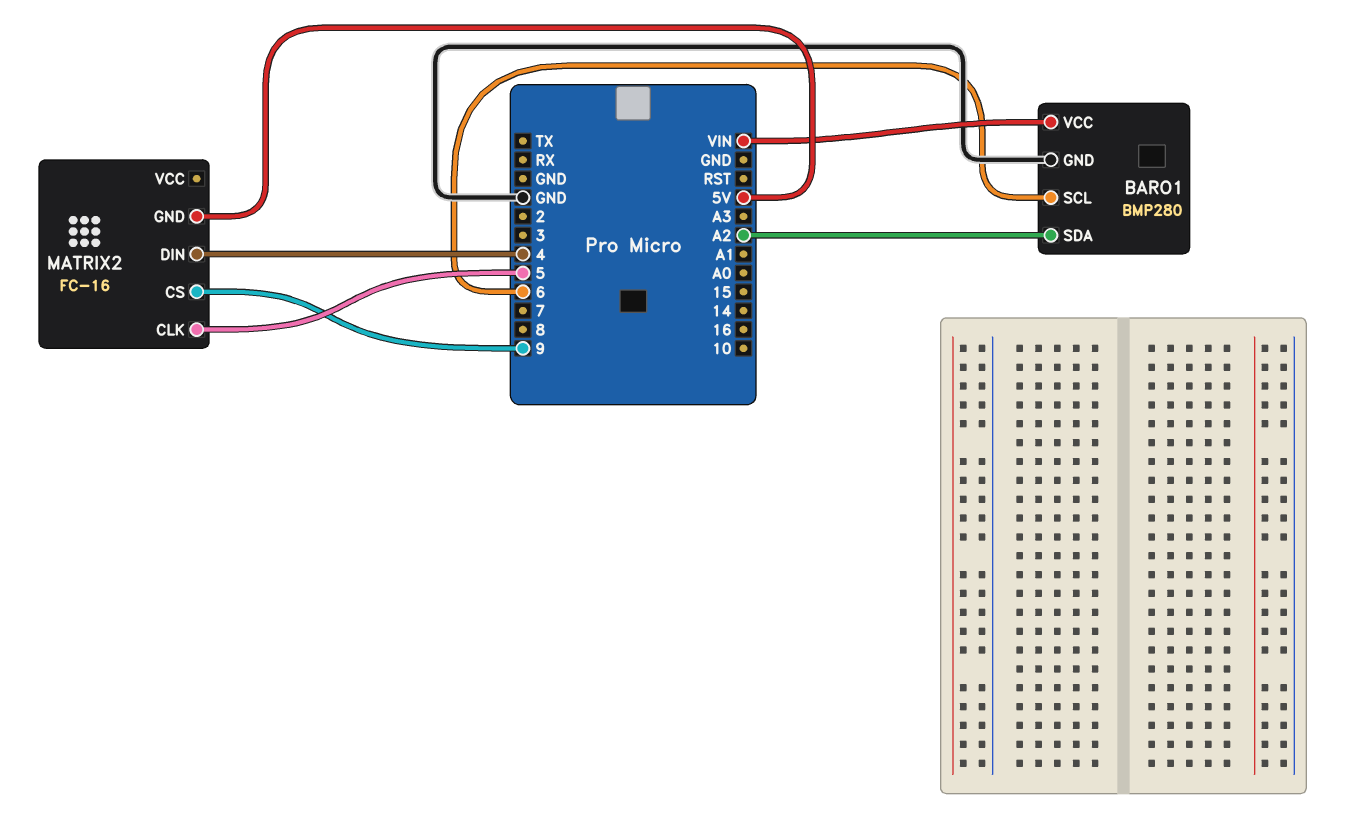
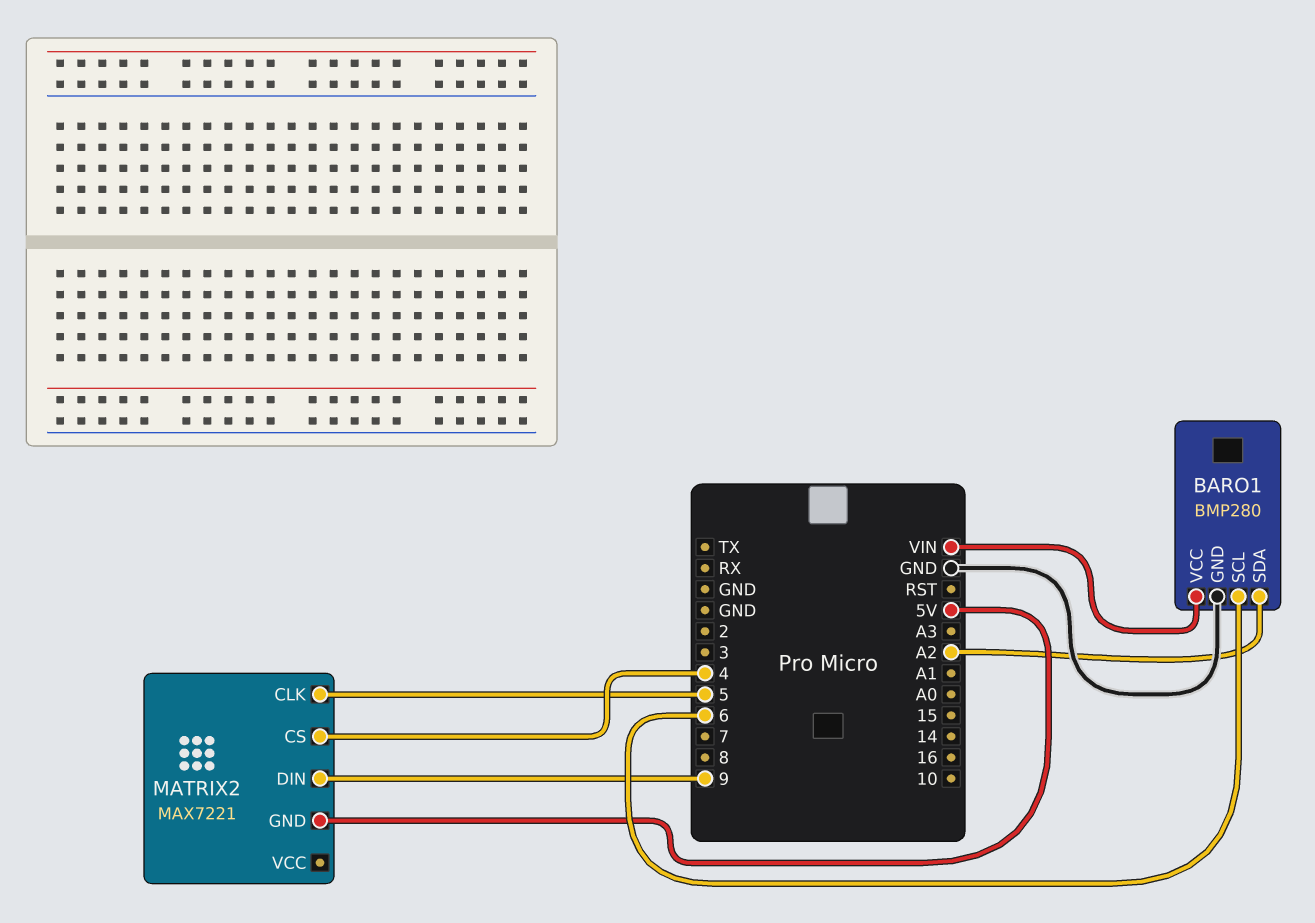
MATRIX2: FC-16 -> MAX7221
MATRIX2 pin CS: 9 -> 4
MATRIX2 pin DIN: 4 -> 9

